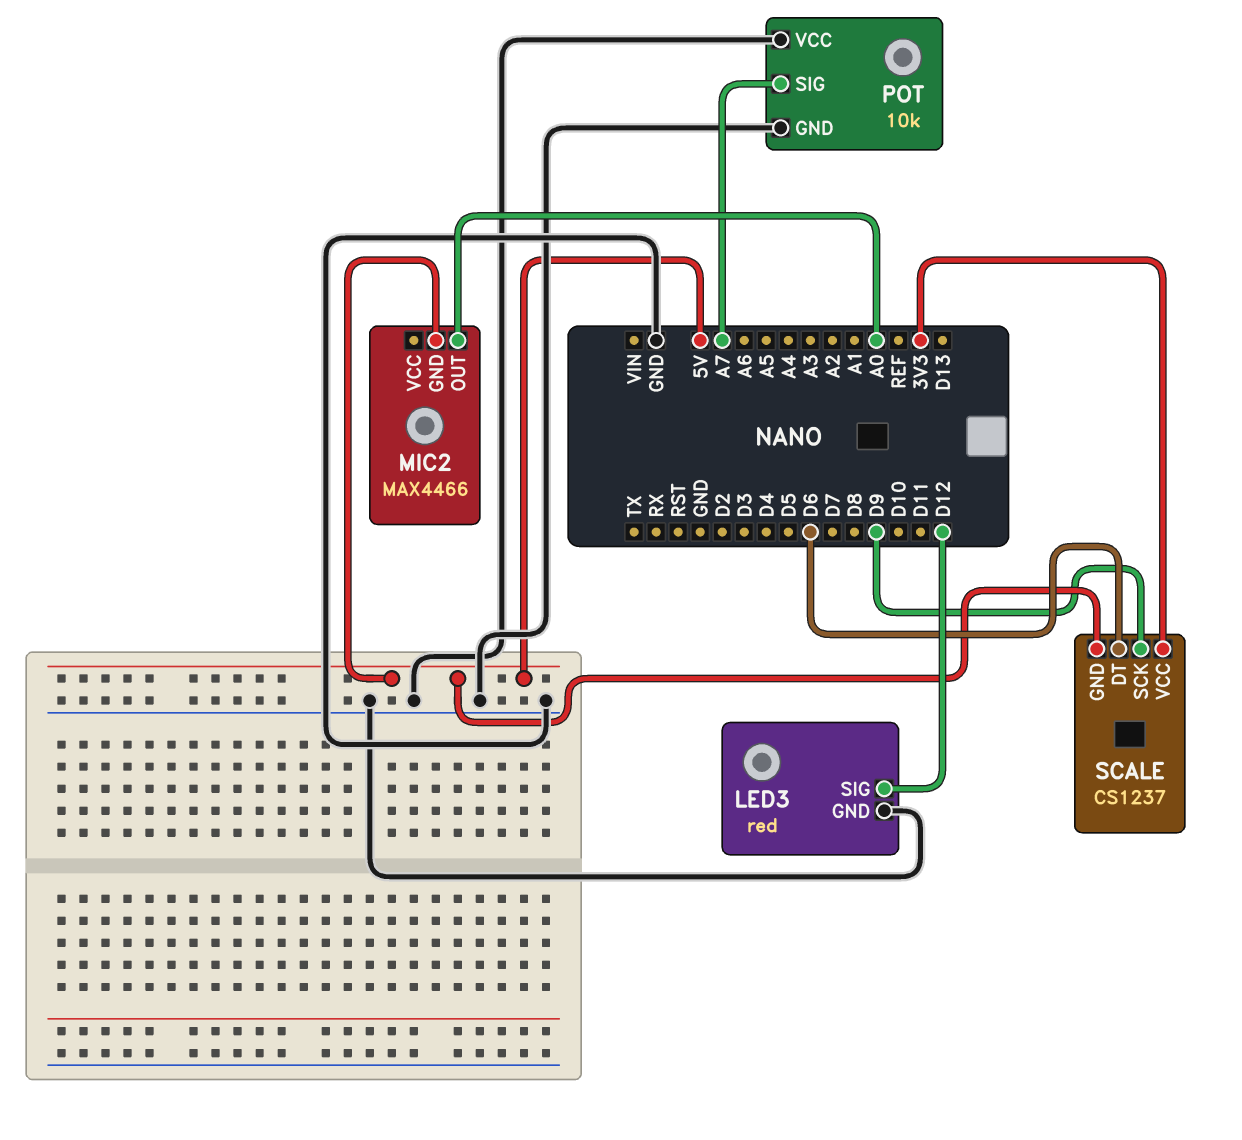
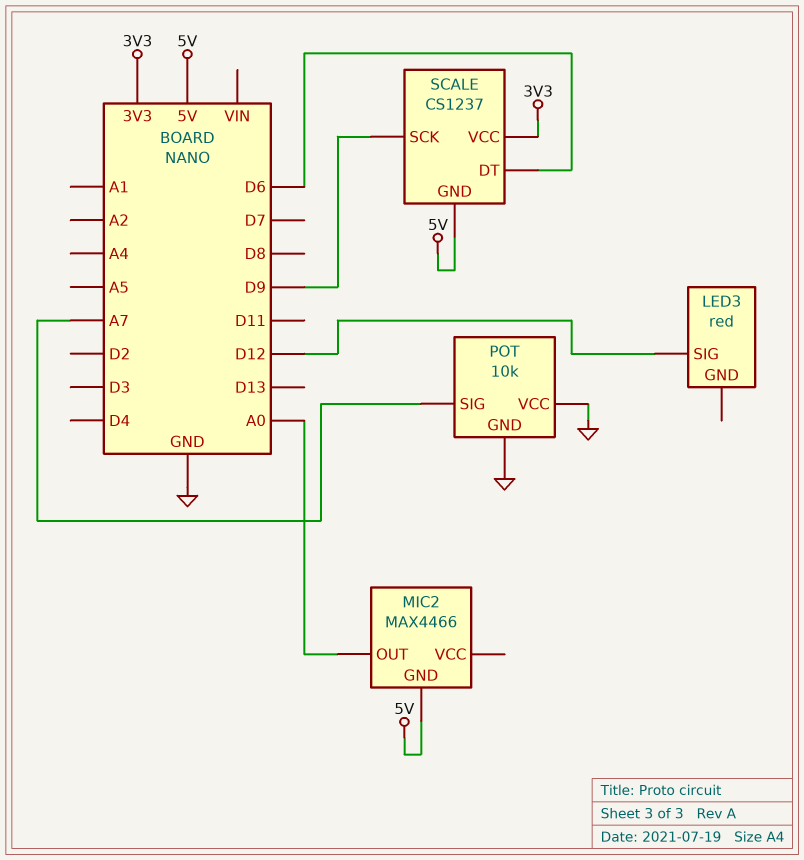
LED3 pin GND: GND -> none

